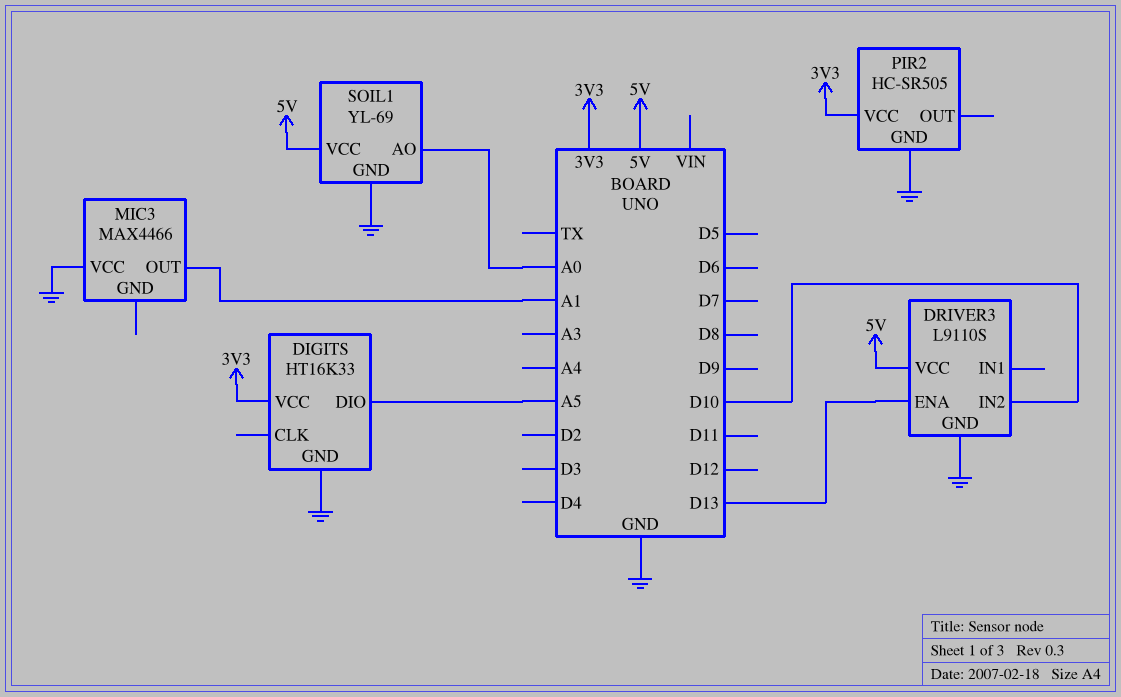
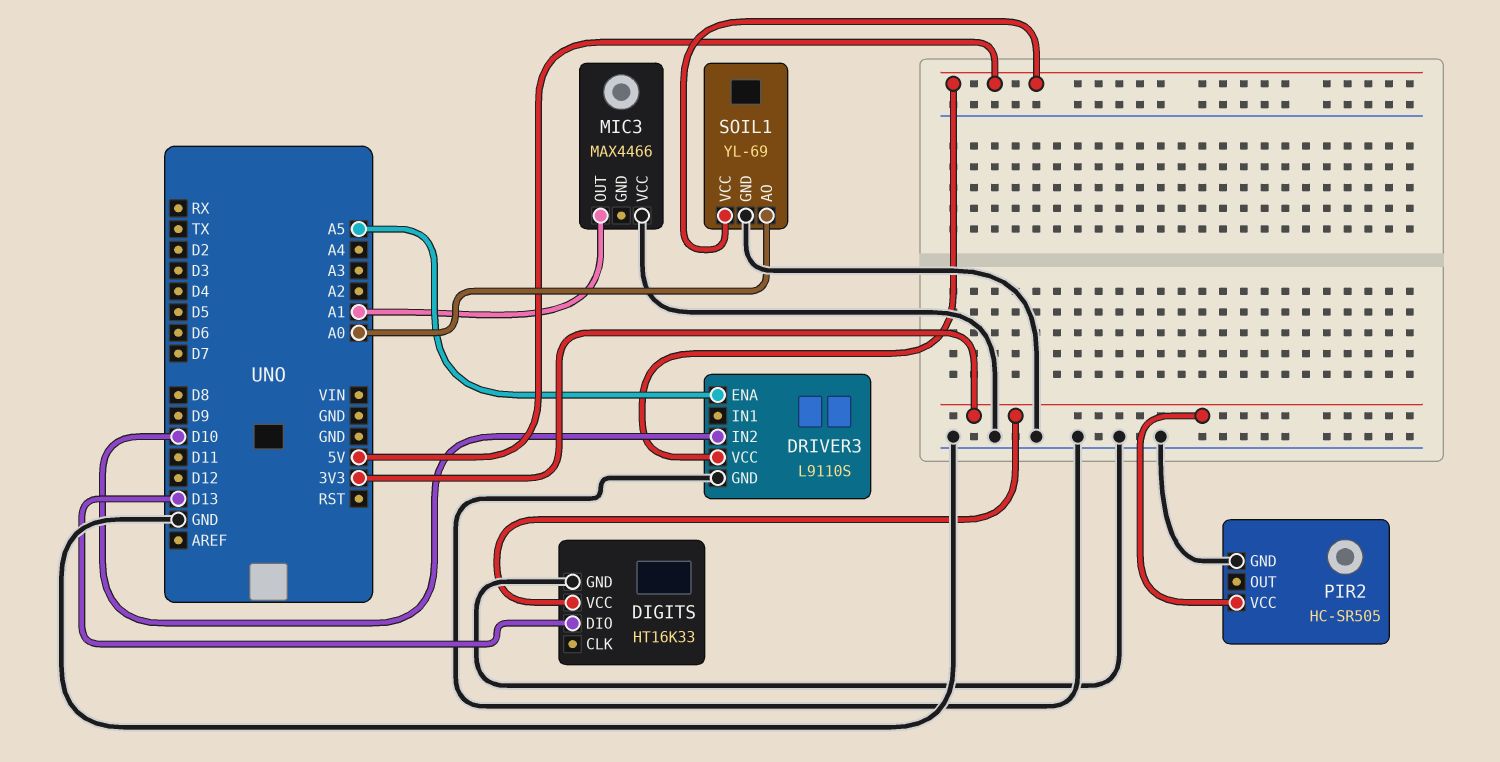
DIGITS pin DIO: A5 -> D13
DRIVER3 pin ENA: D13 -> A5

